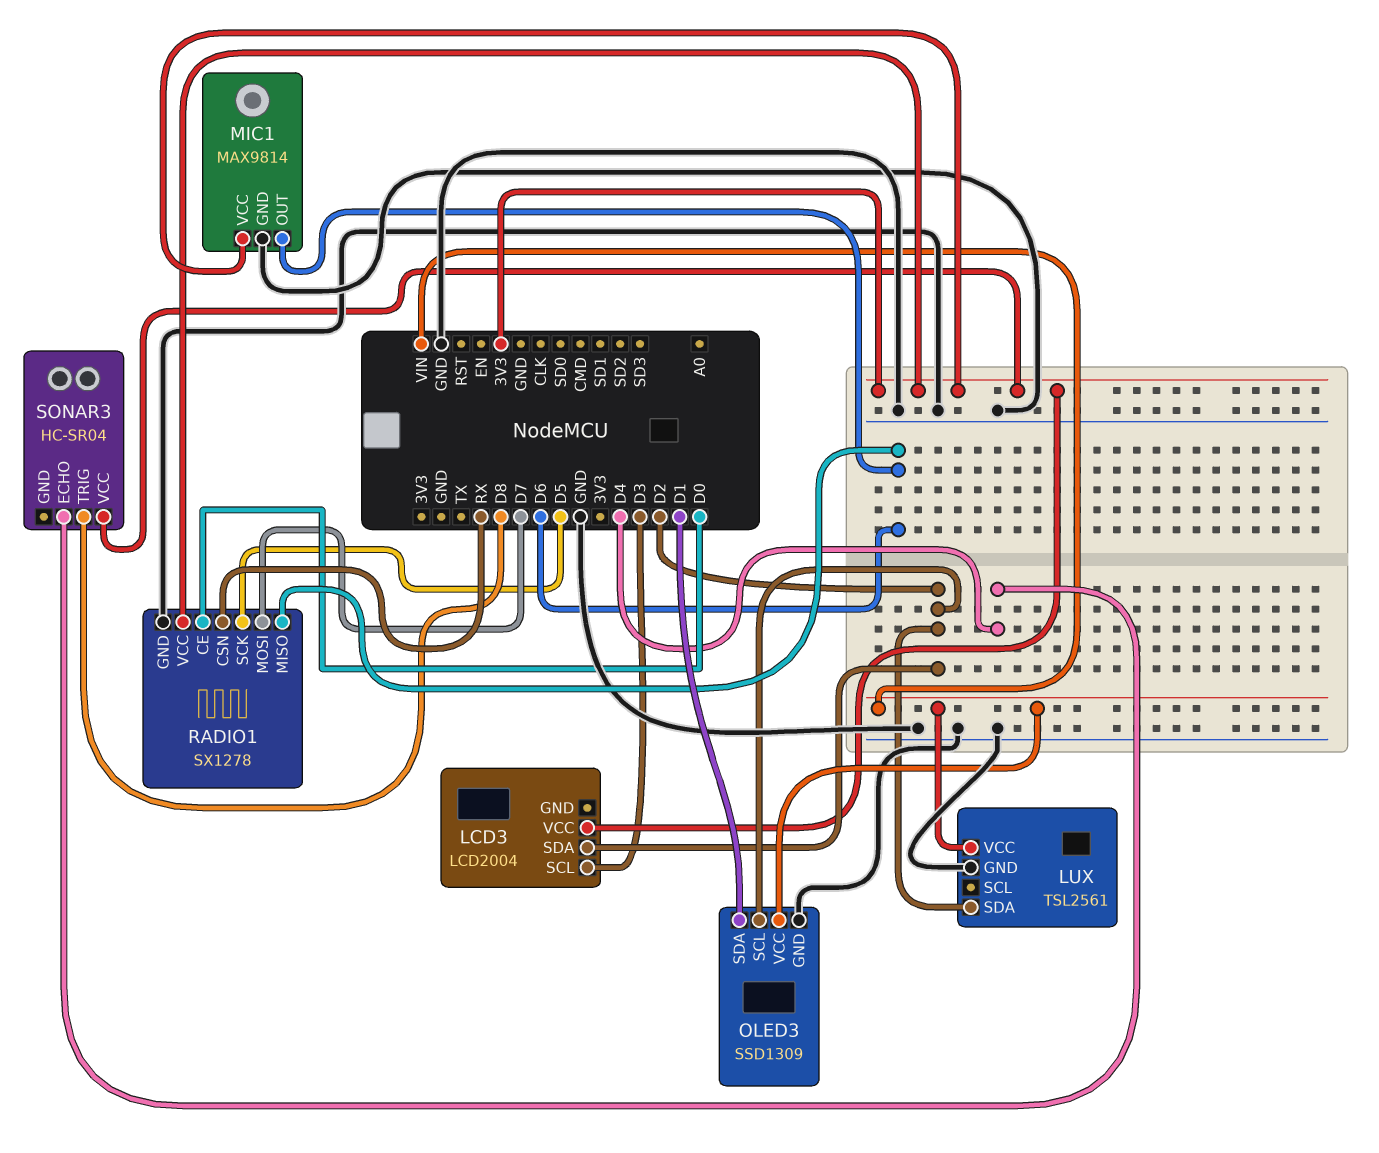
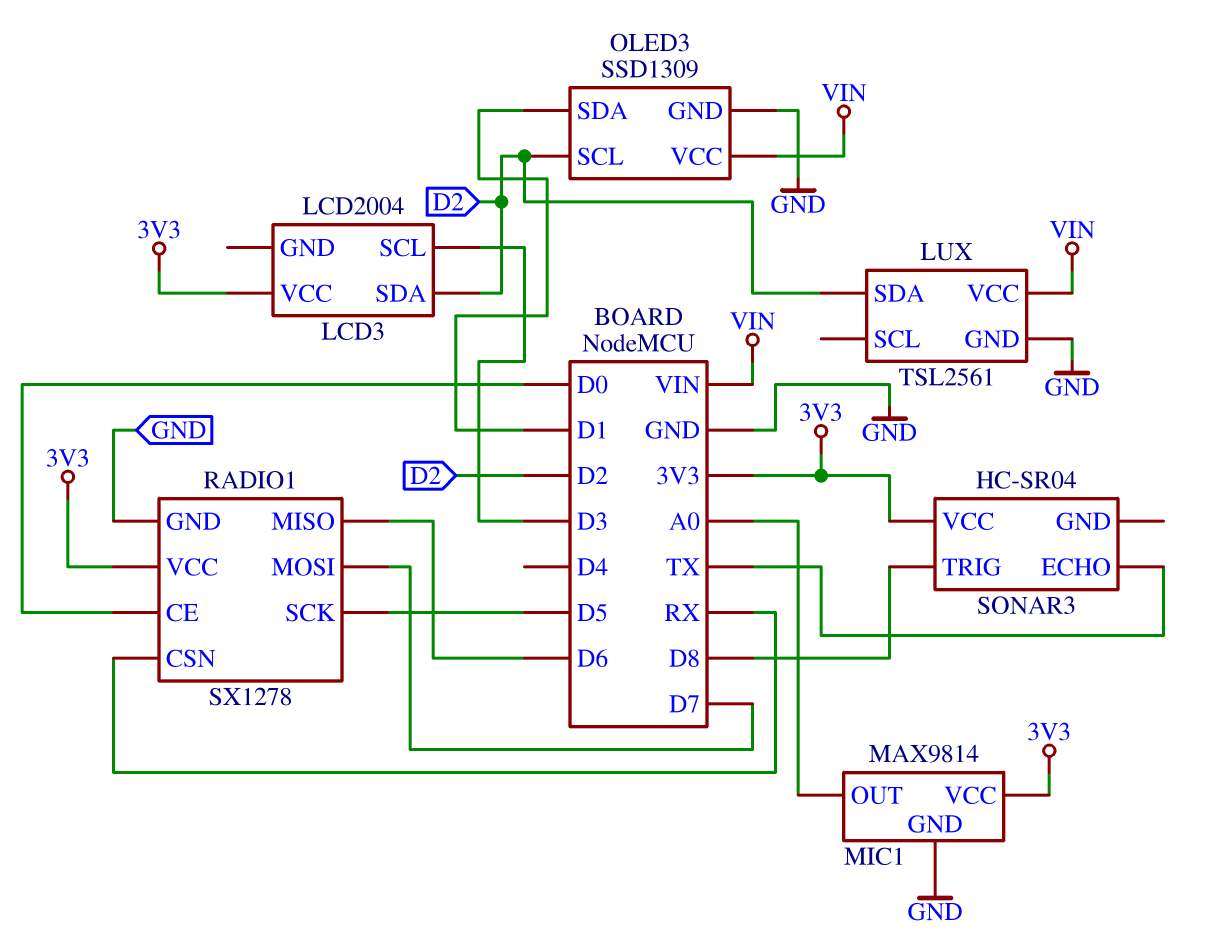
MIC1 pin OUT: D6 -> A0
SONAR3 pin ECHO: D4 -> TX

